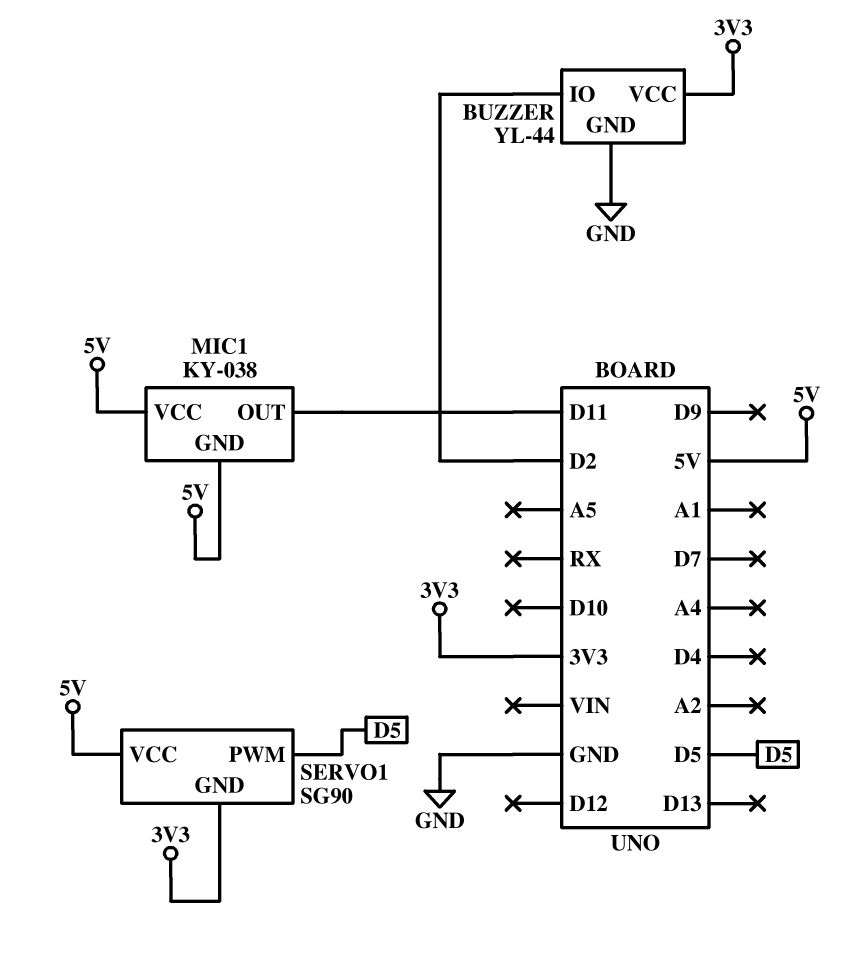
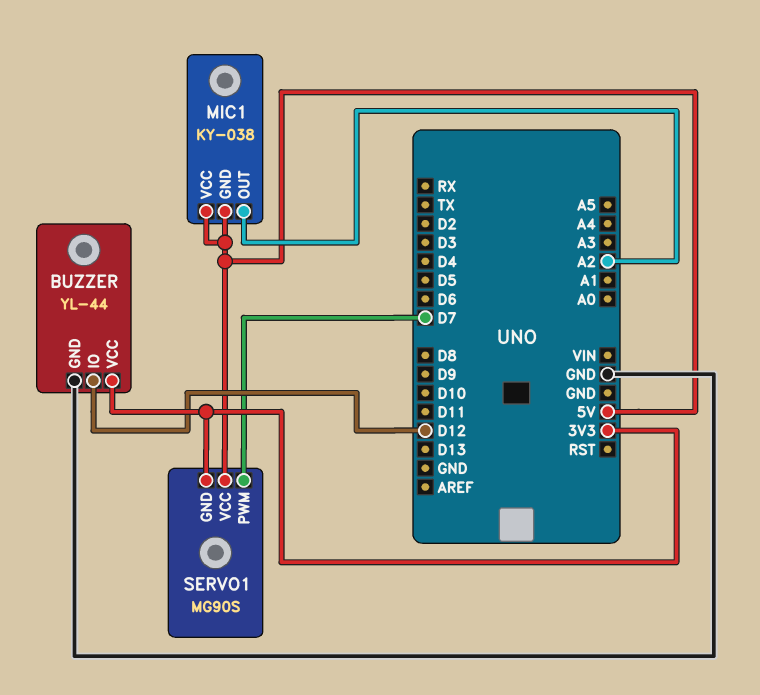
BUZZER pin IO: D2 -> D12
MIC1 pin OUT: D11 -> A2
SERVO1: SG90 -> MG90S
SERVO1 pin PWM: D5 -> D7

